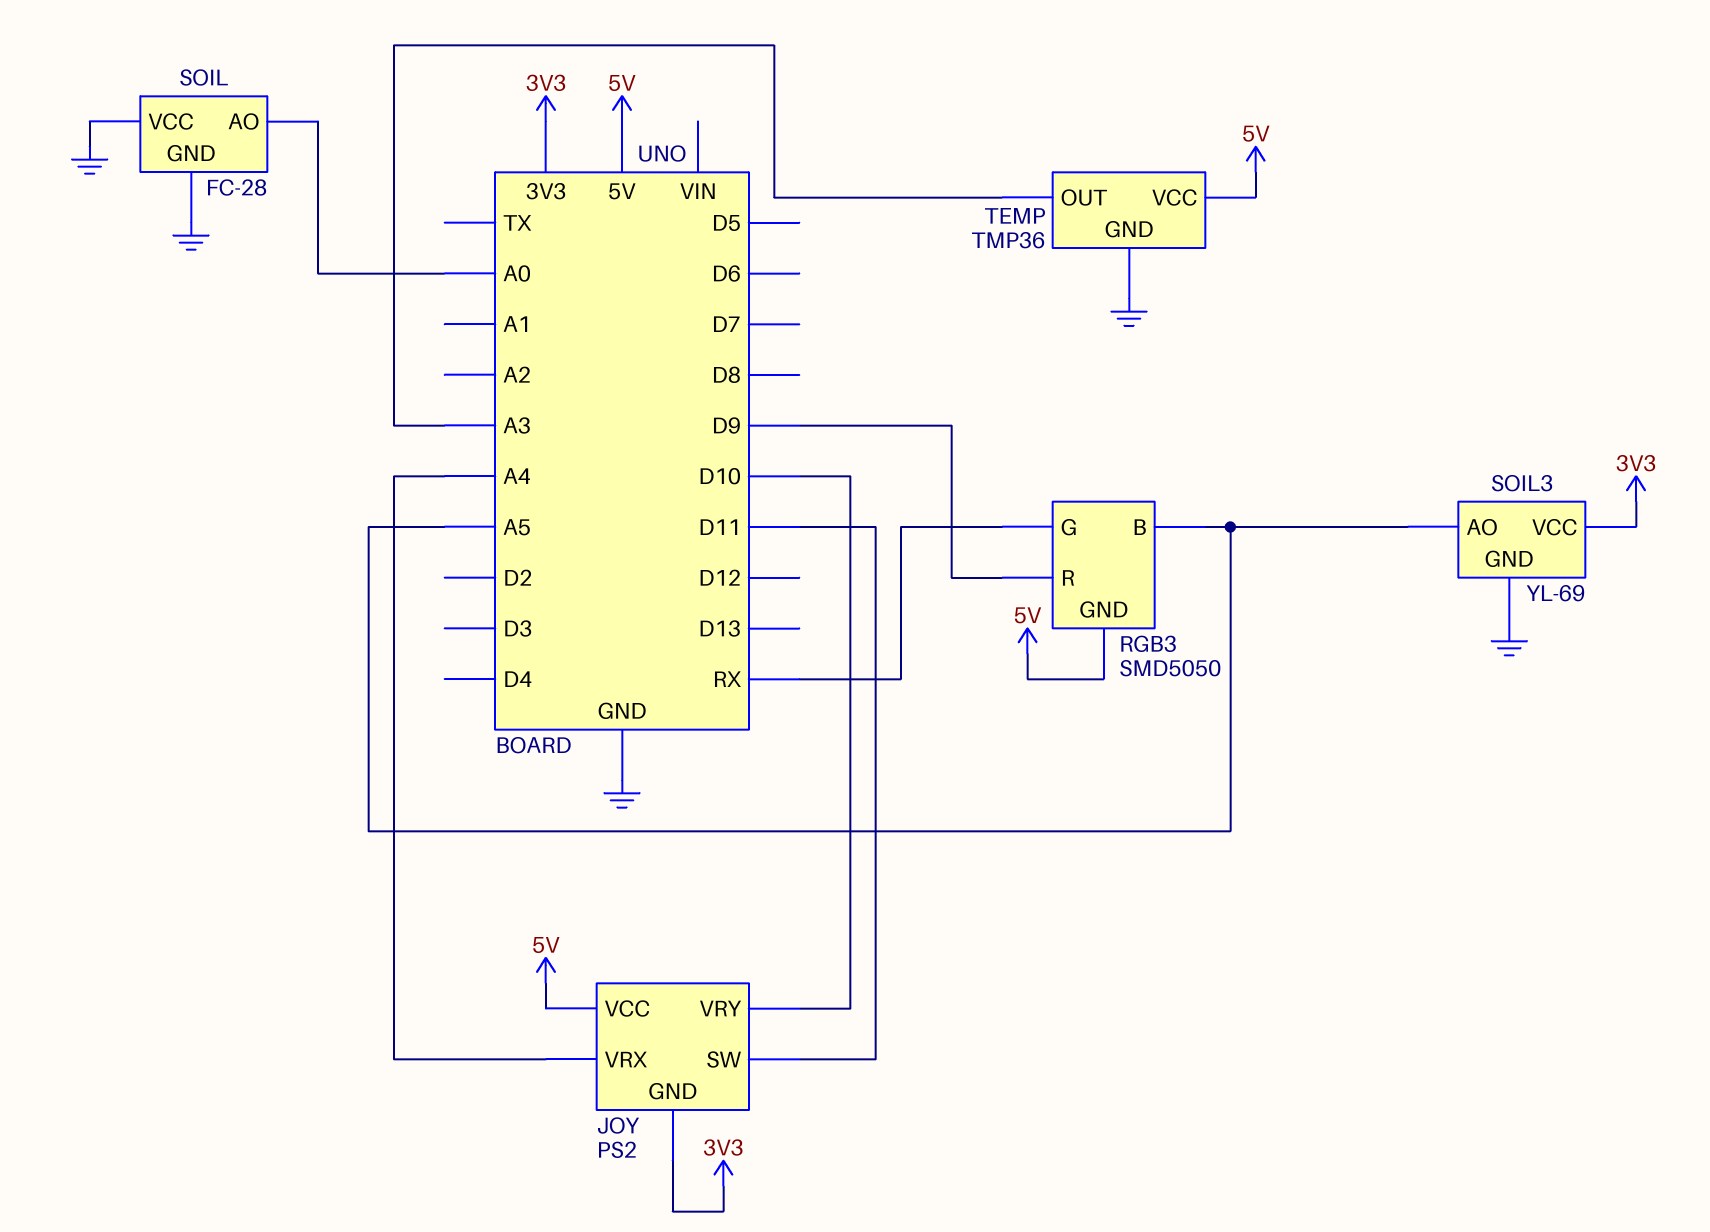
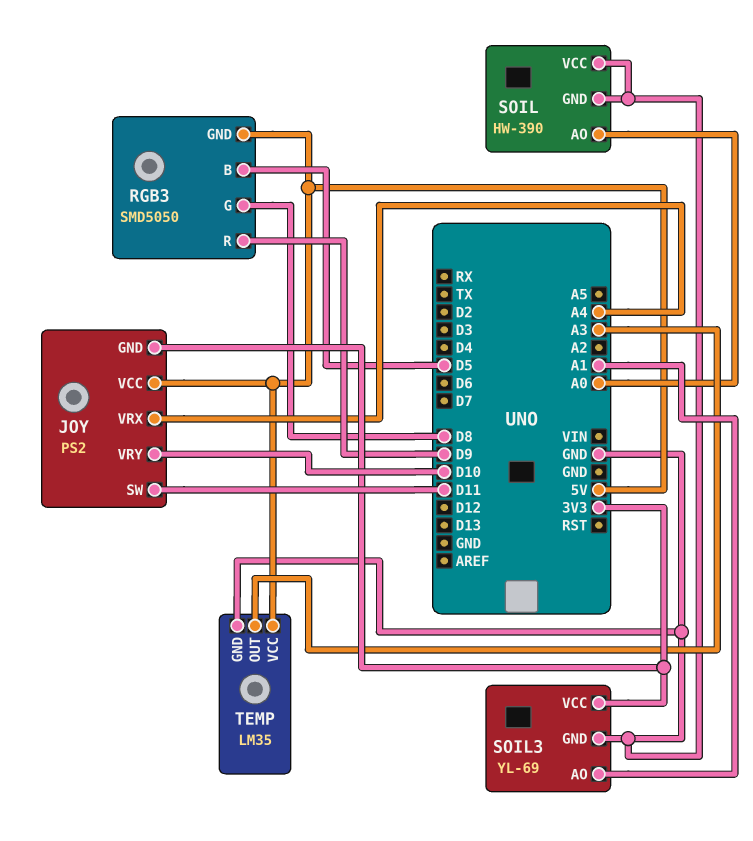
RGB3 pin B: A5 -> D5
RGB3 pin G: RX -> D8
SOIL: FC-28 -> HW-390
SOIL3 pin AO: A5 -> A1
TEMP: TMP36 -> LM35

